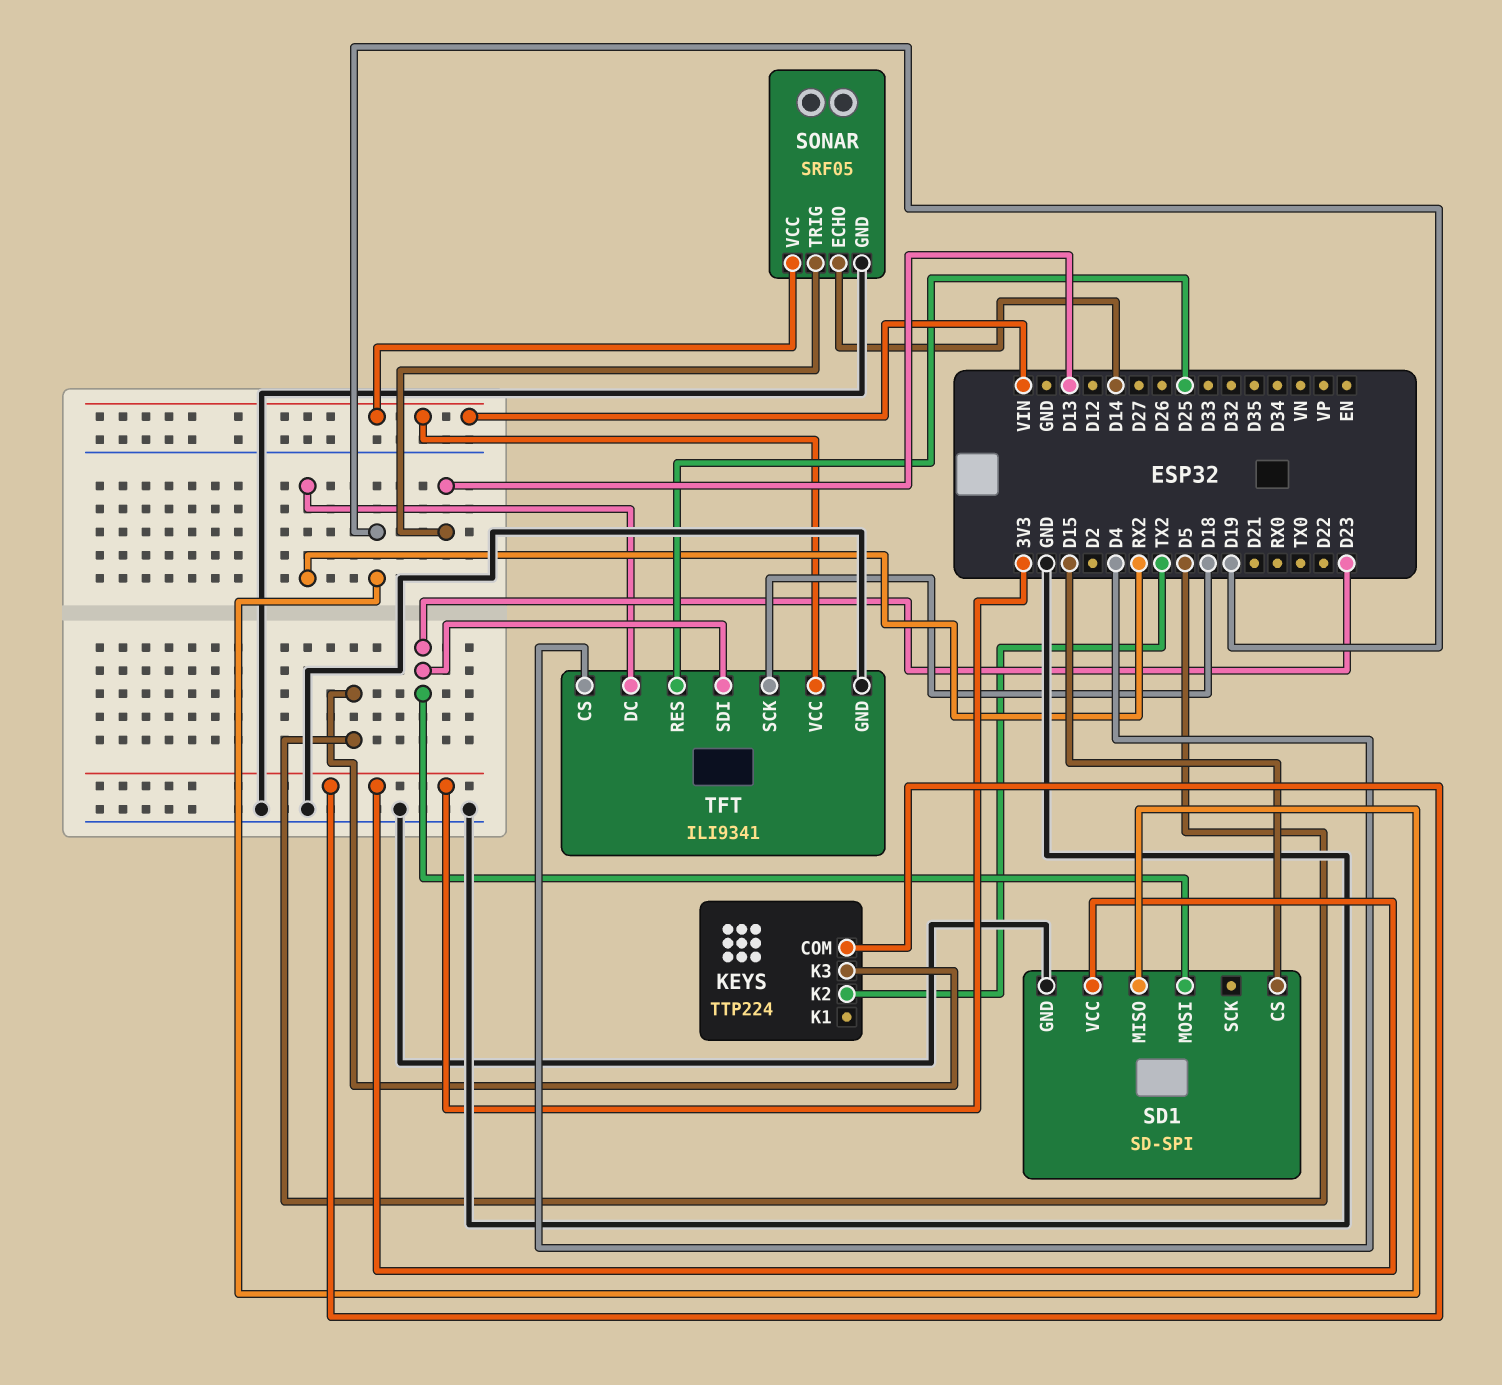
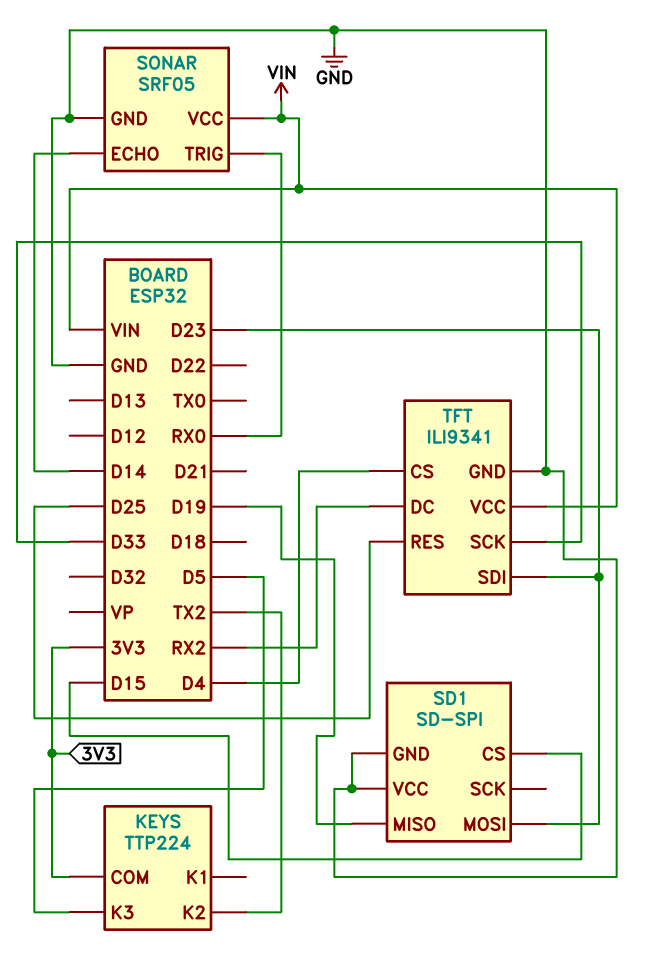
SD1 pin VCC: 3V3 -> GND
SONAR pin TRIG: D13 -> RX0
TFT pin SCK: D18 -> D33

